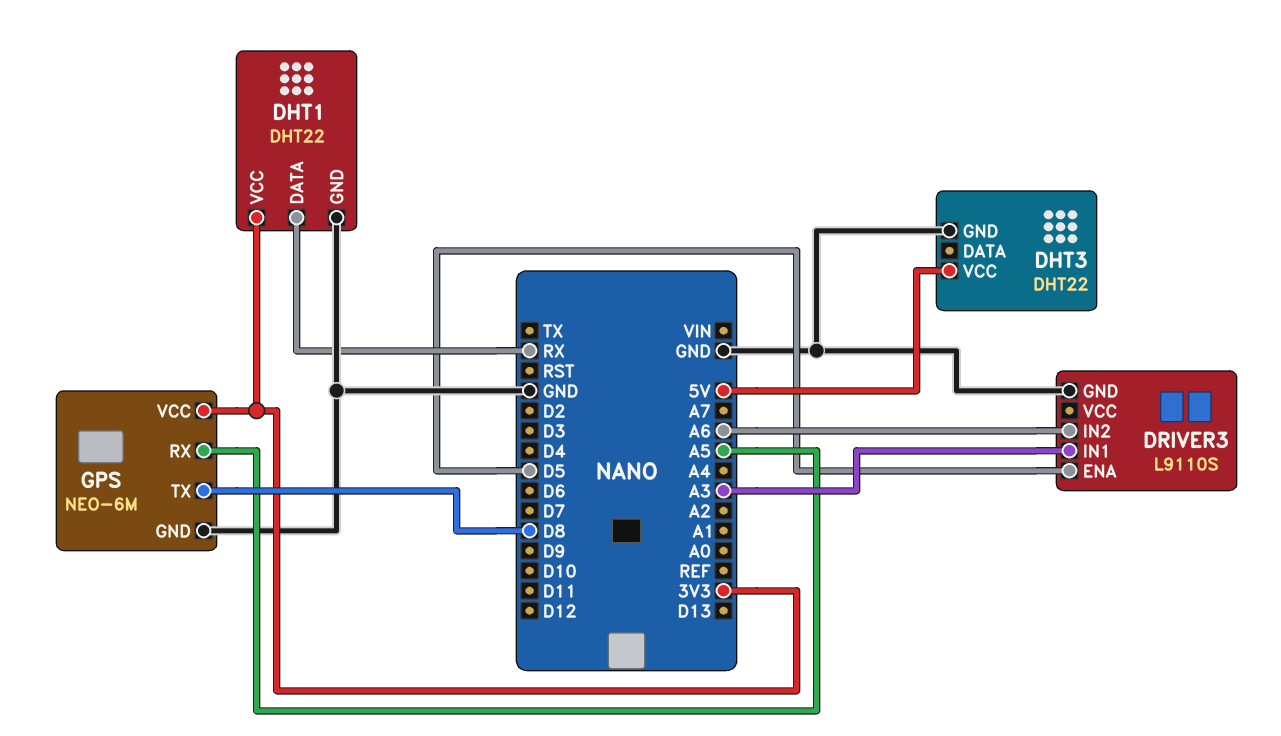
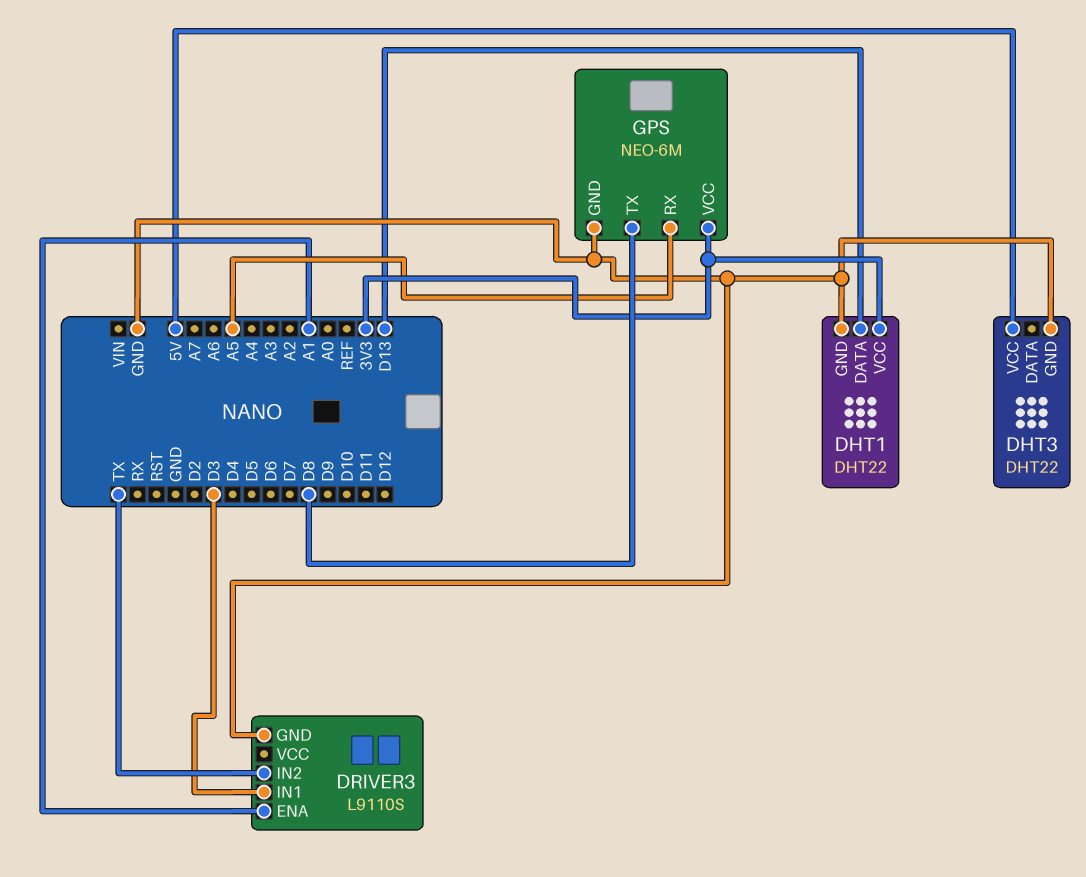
DHT1 pin DATA: RX -> D13
DRIVER3 pin ENA: D5 -> A1
DRIVER3 pin IN1: A3 -> D3
DRIVER3 pin IN2: A6 -> TX

